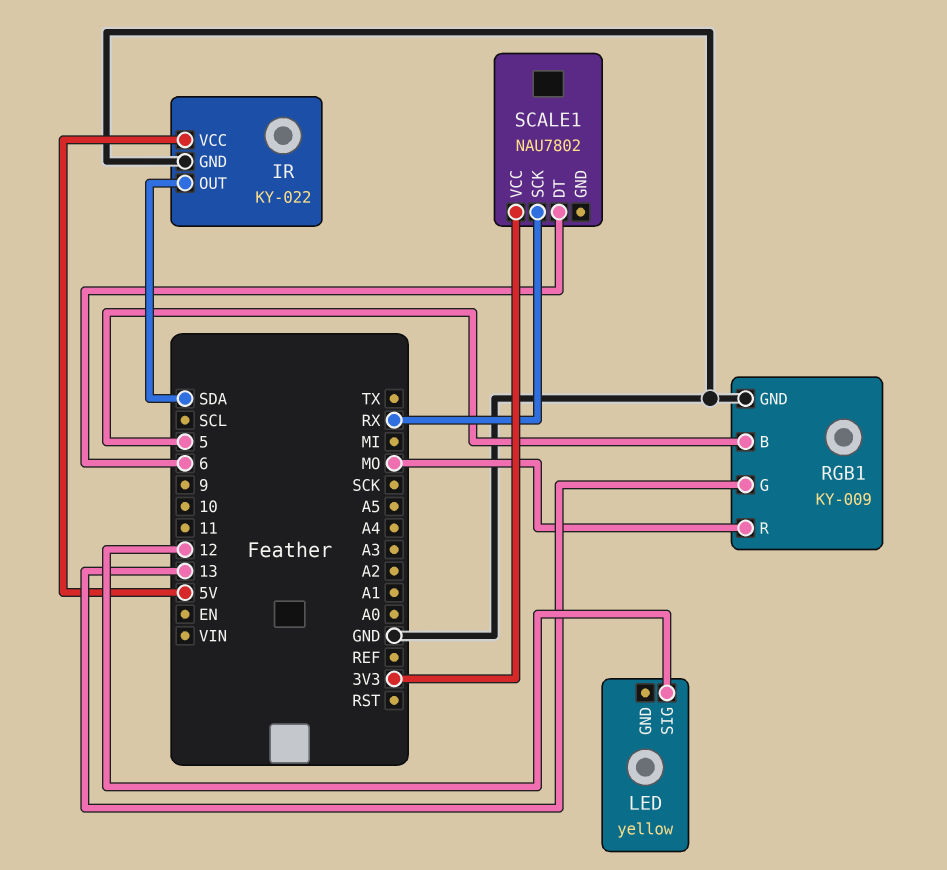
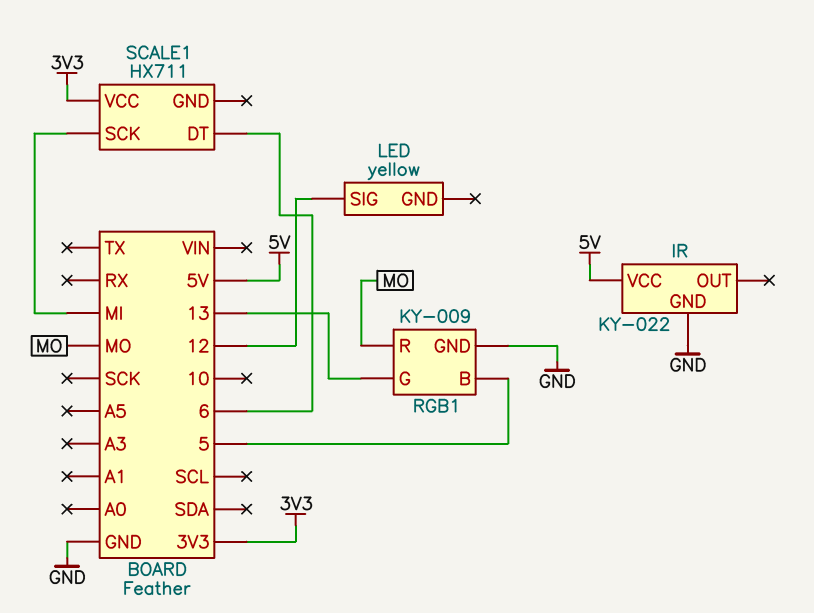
IR pin OUT: SDA -> none
SCALE1: NAU7802 -> HX711
SCALE1 pin SCK: RX -> MI

